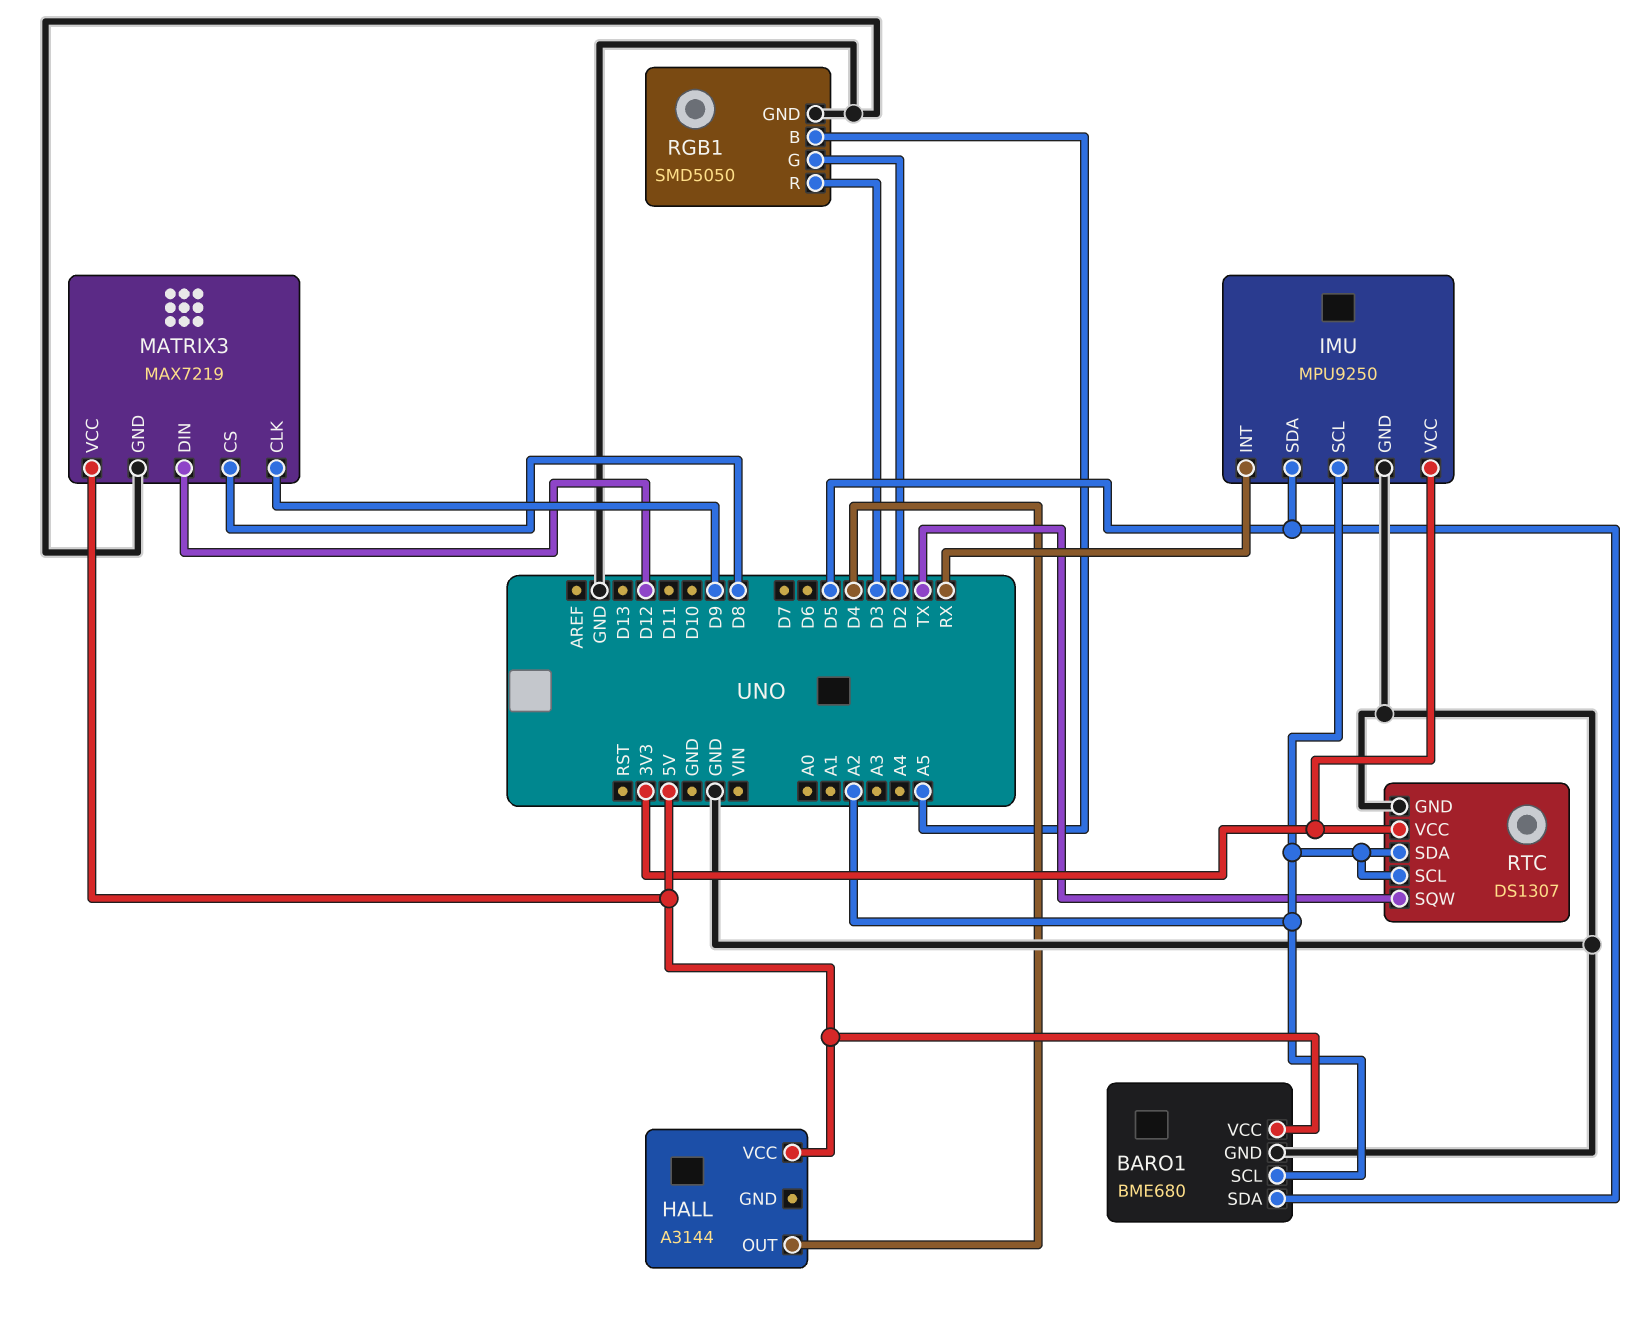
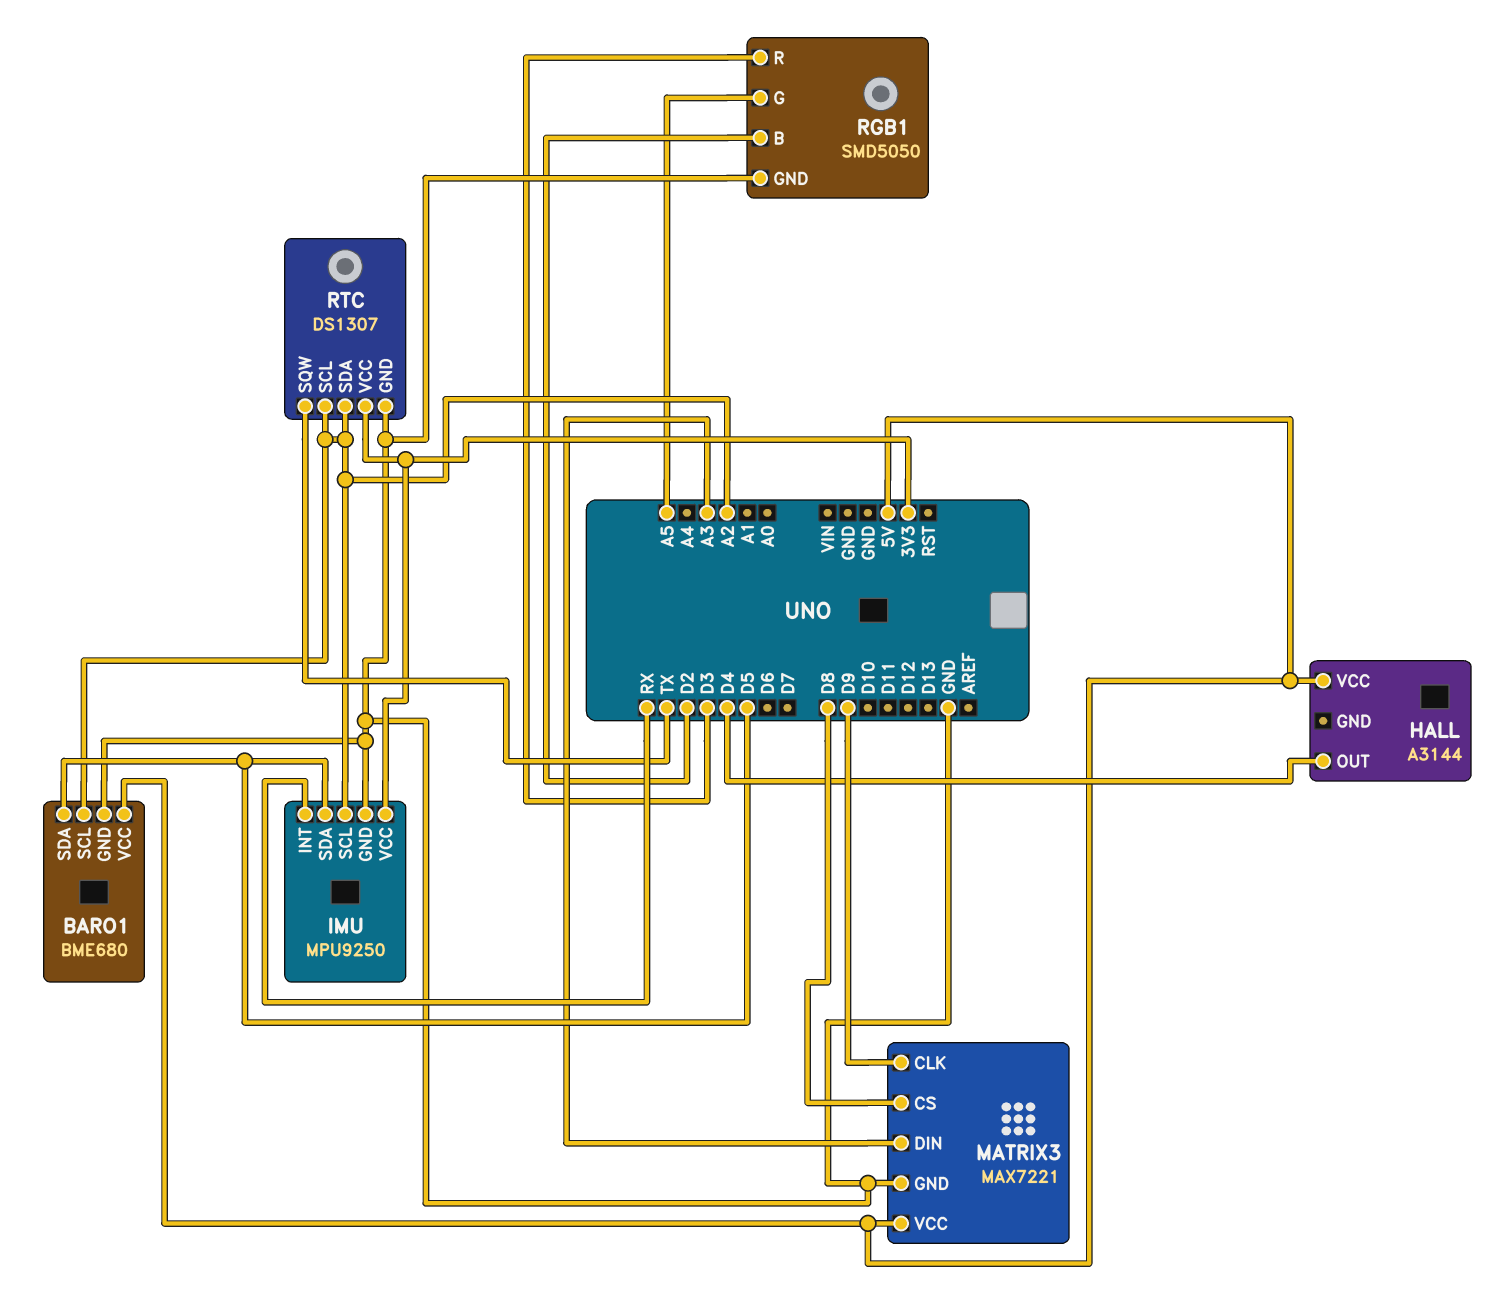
MATRIX3: MAX7219 -> MAX7221
MATRIX3 pin DIN: D12 -> A3
RGB1 pin B: A5 -> D2
RGB1 pin G: D2 -> A5

